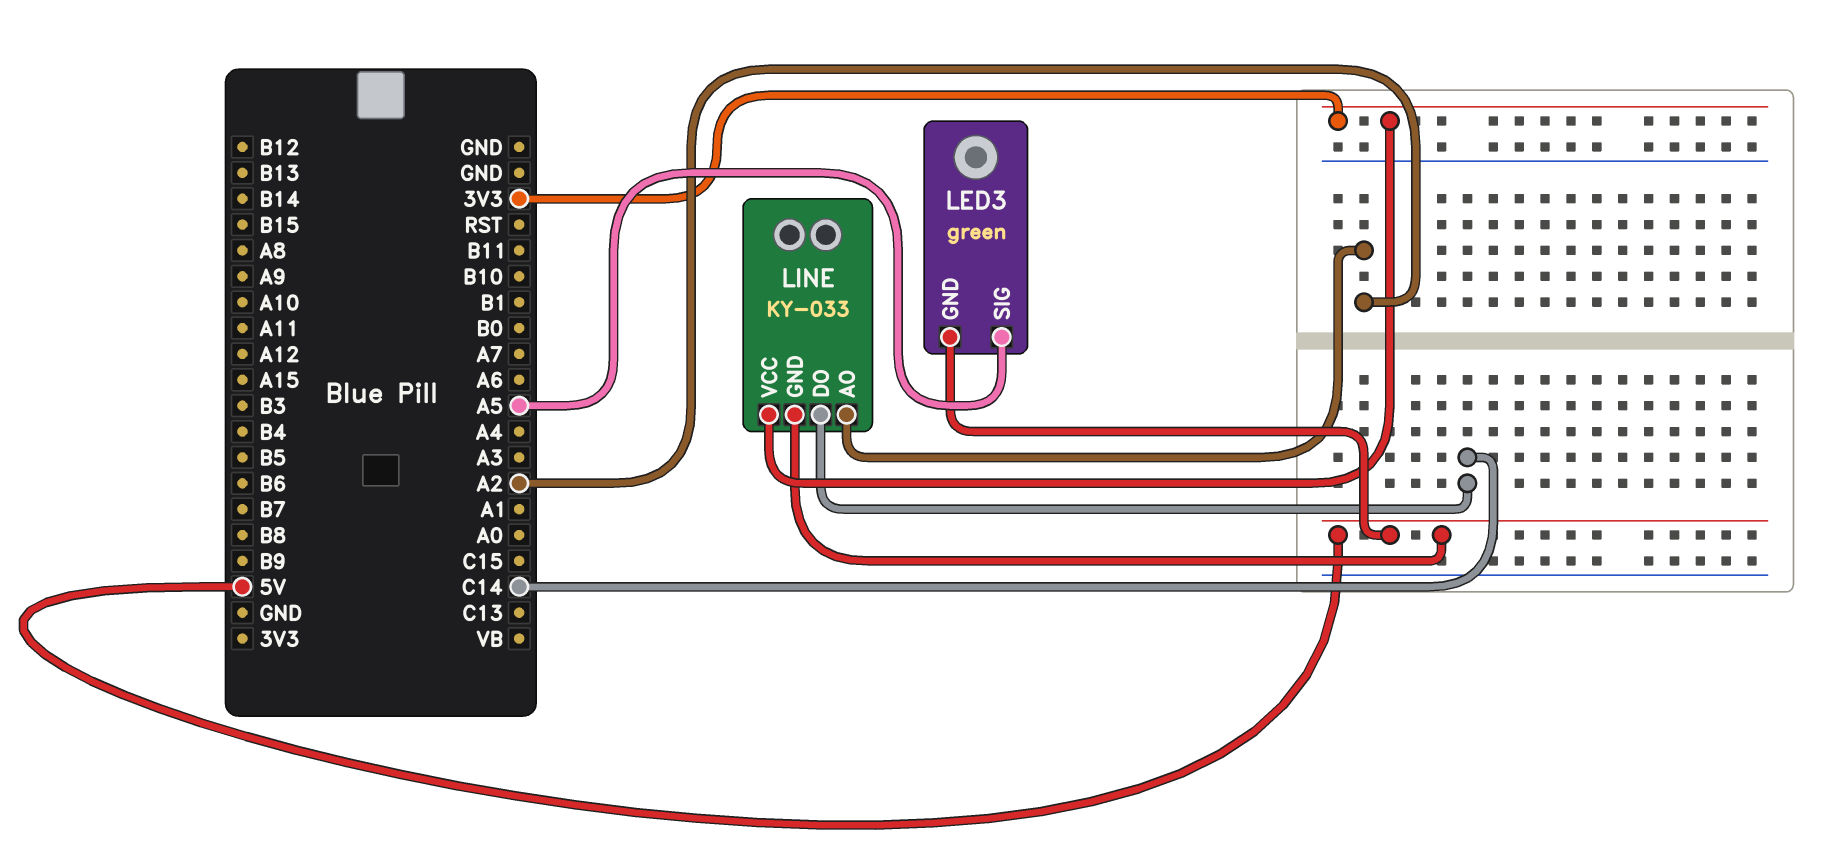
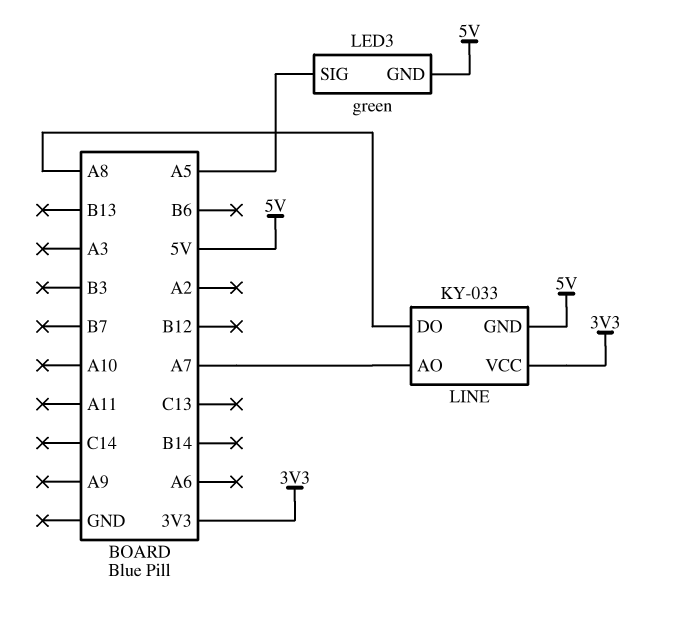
LINE pin AO: A2 -> A7
LINE pin DO: C14 -> A8

